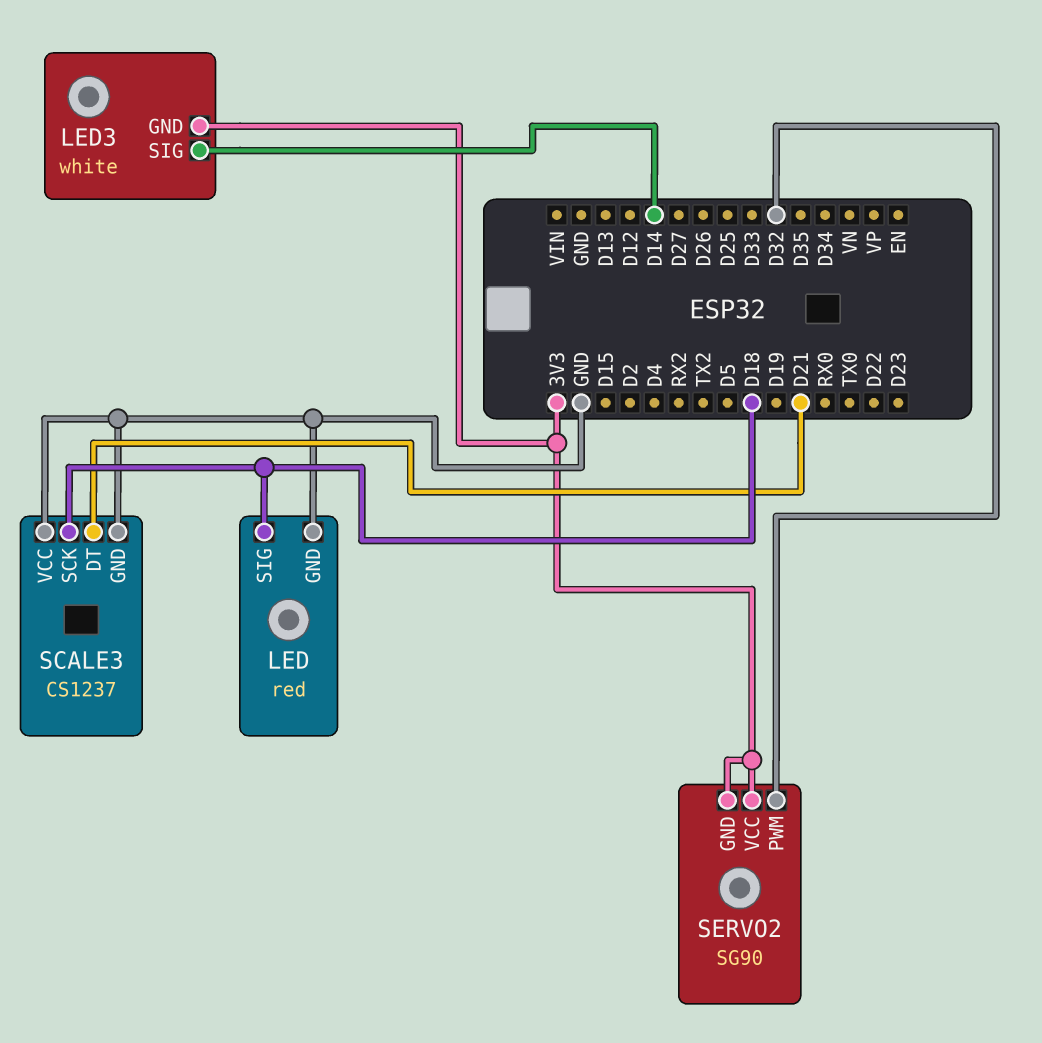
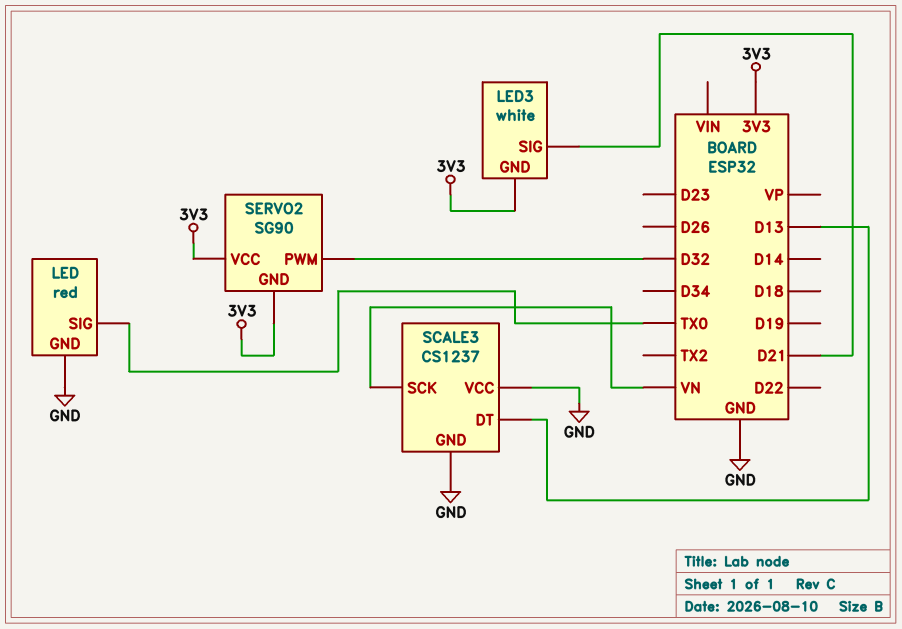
LED pin SIG: D18 -> TX0
LED3 pin SIG: D14 -> D21
SCALE3 pin DT: D21 -> D13
SCALE3 pin SCK: D18 -> VN

